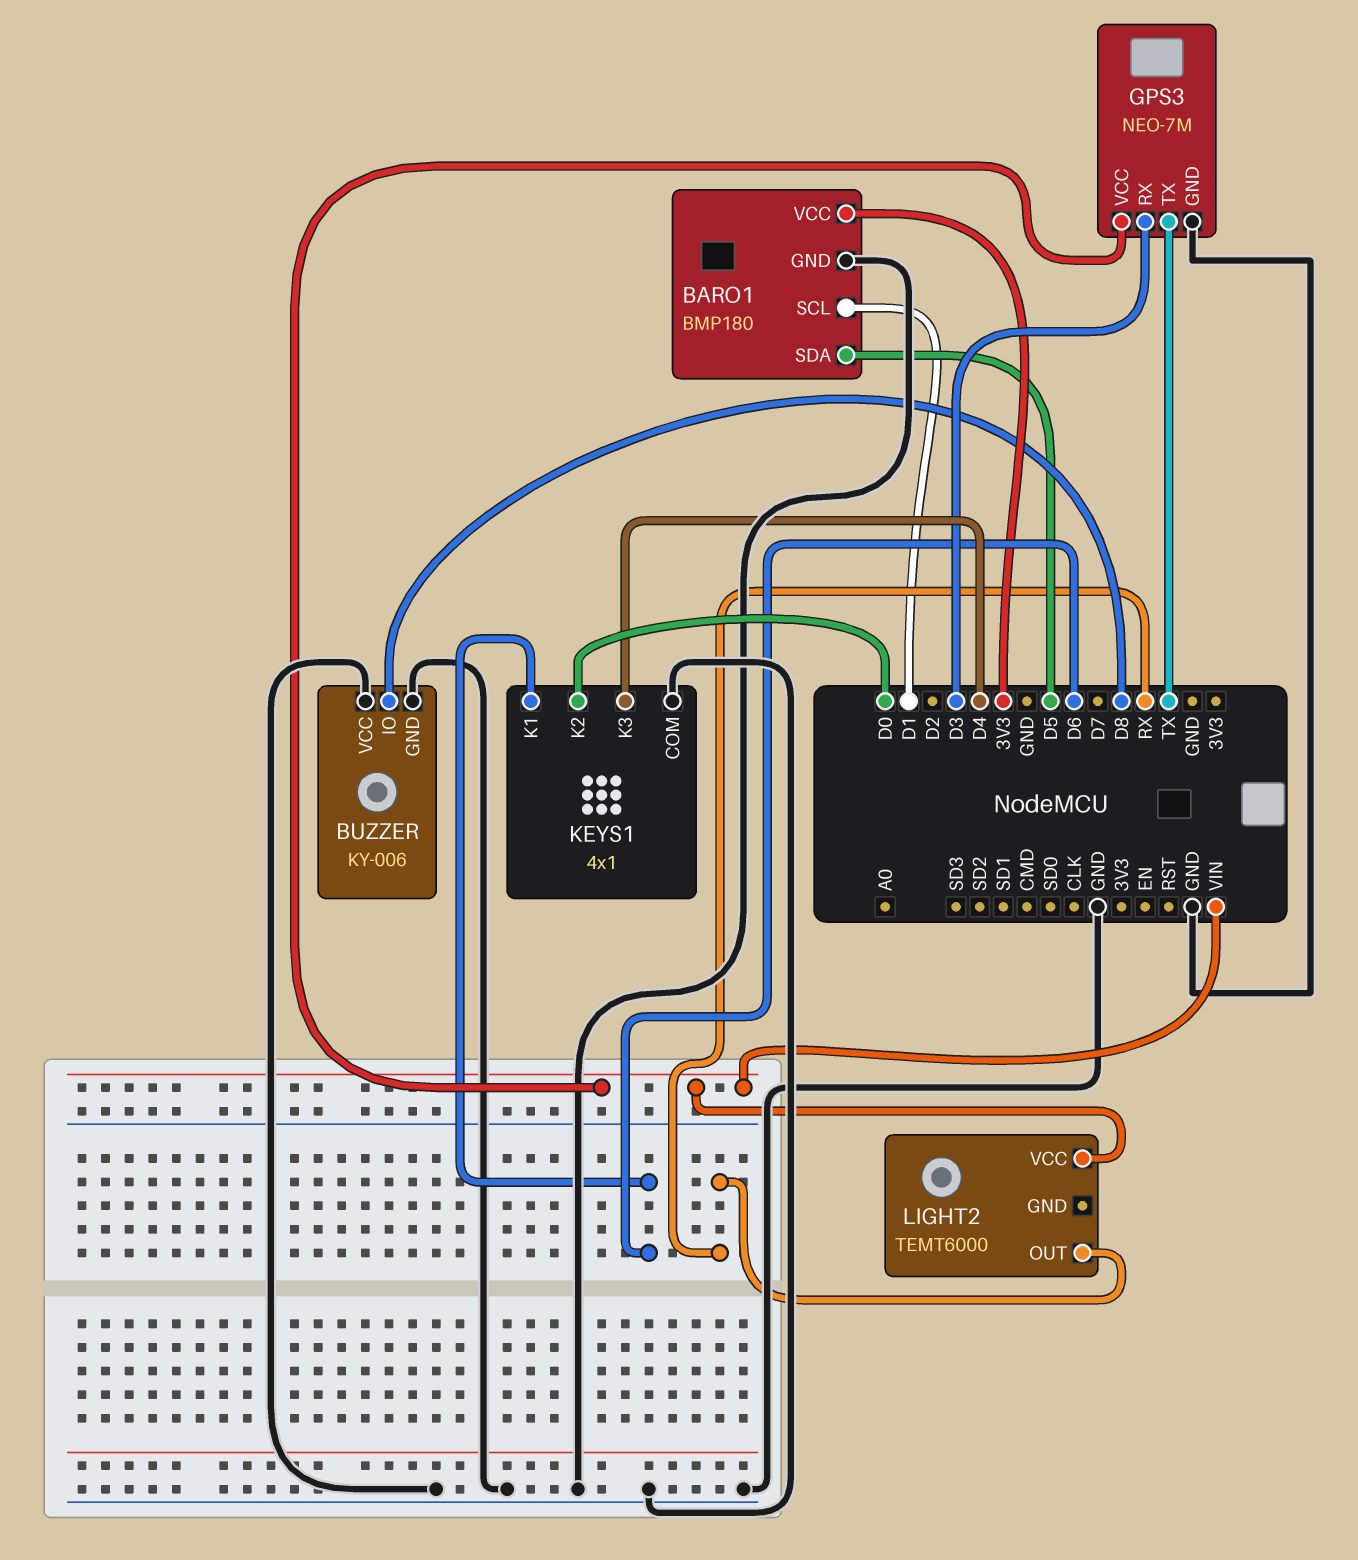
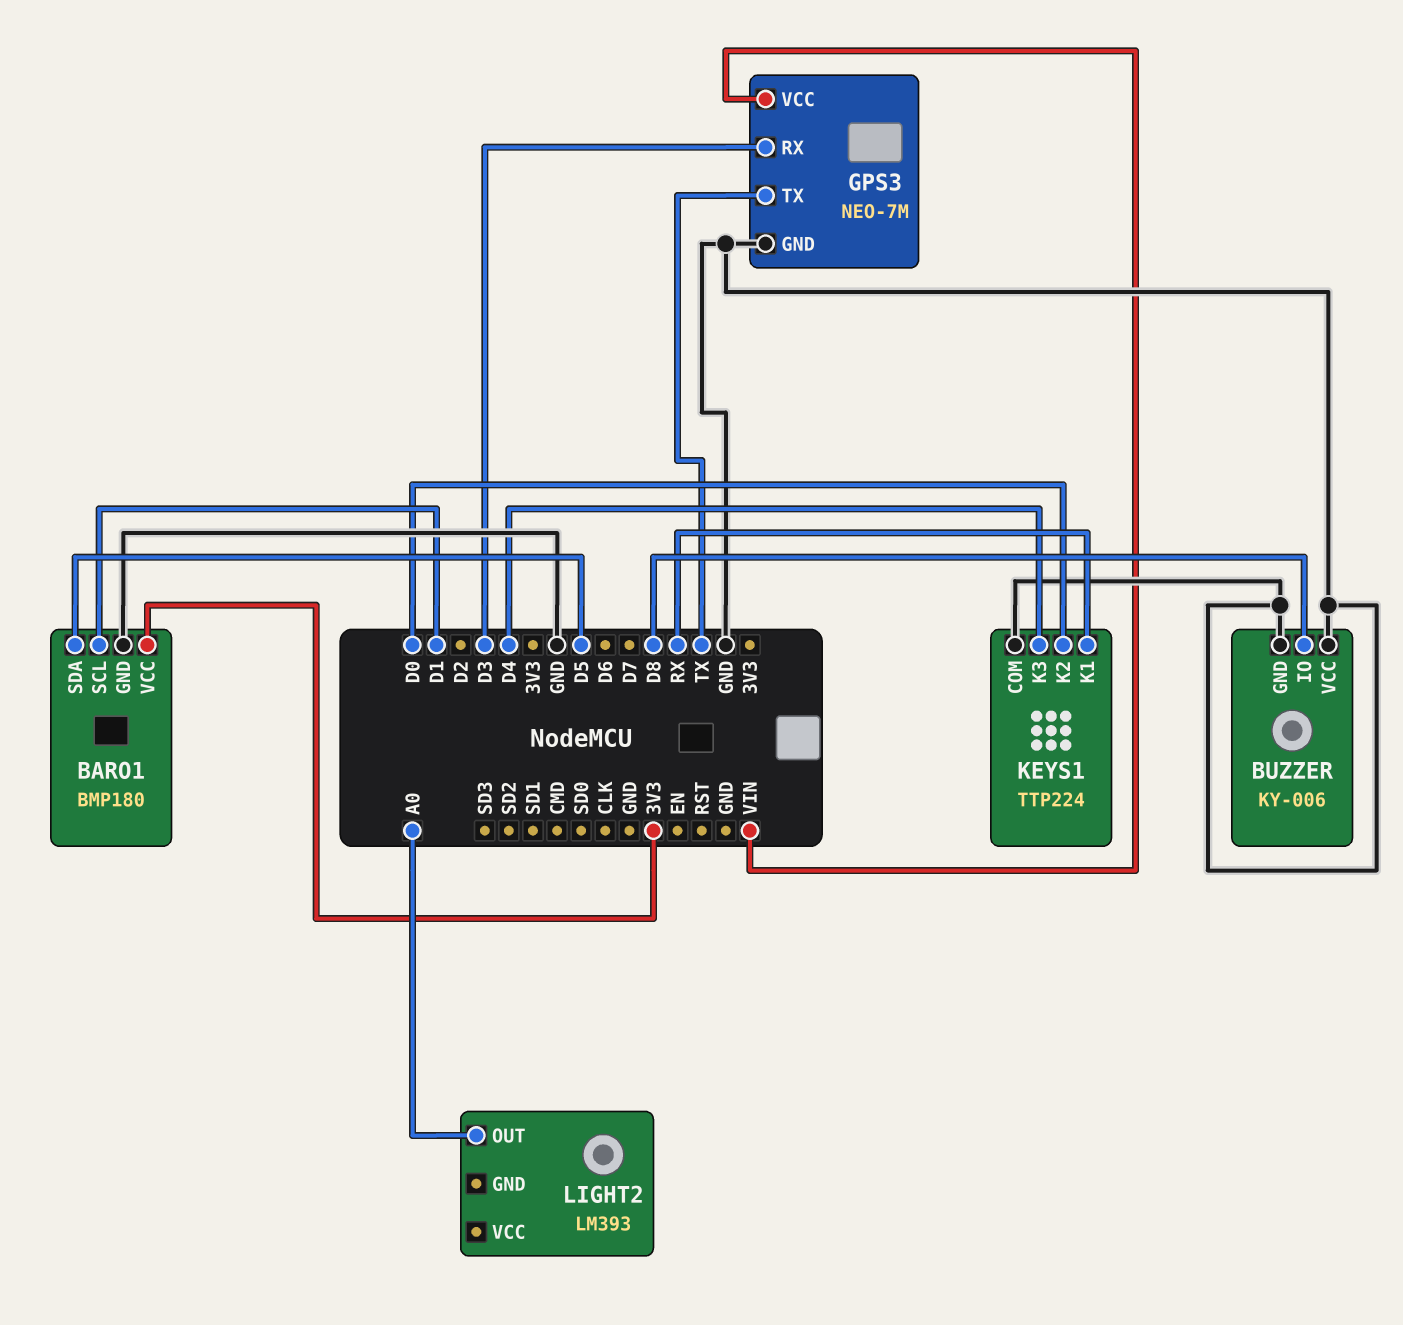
KEYS1: 4x1 -> TTP224
KEYS1 pin K1: D6 -> RX
LIGHT2: TEMT6000 -> LM393
LIGHT2 pin OUT: RX -> A0
LIGHT2 pin VCC: VIN -> none

